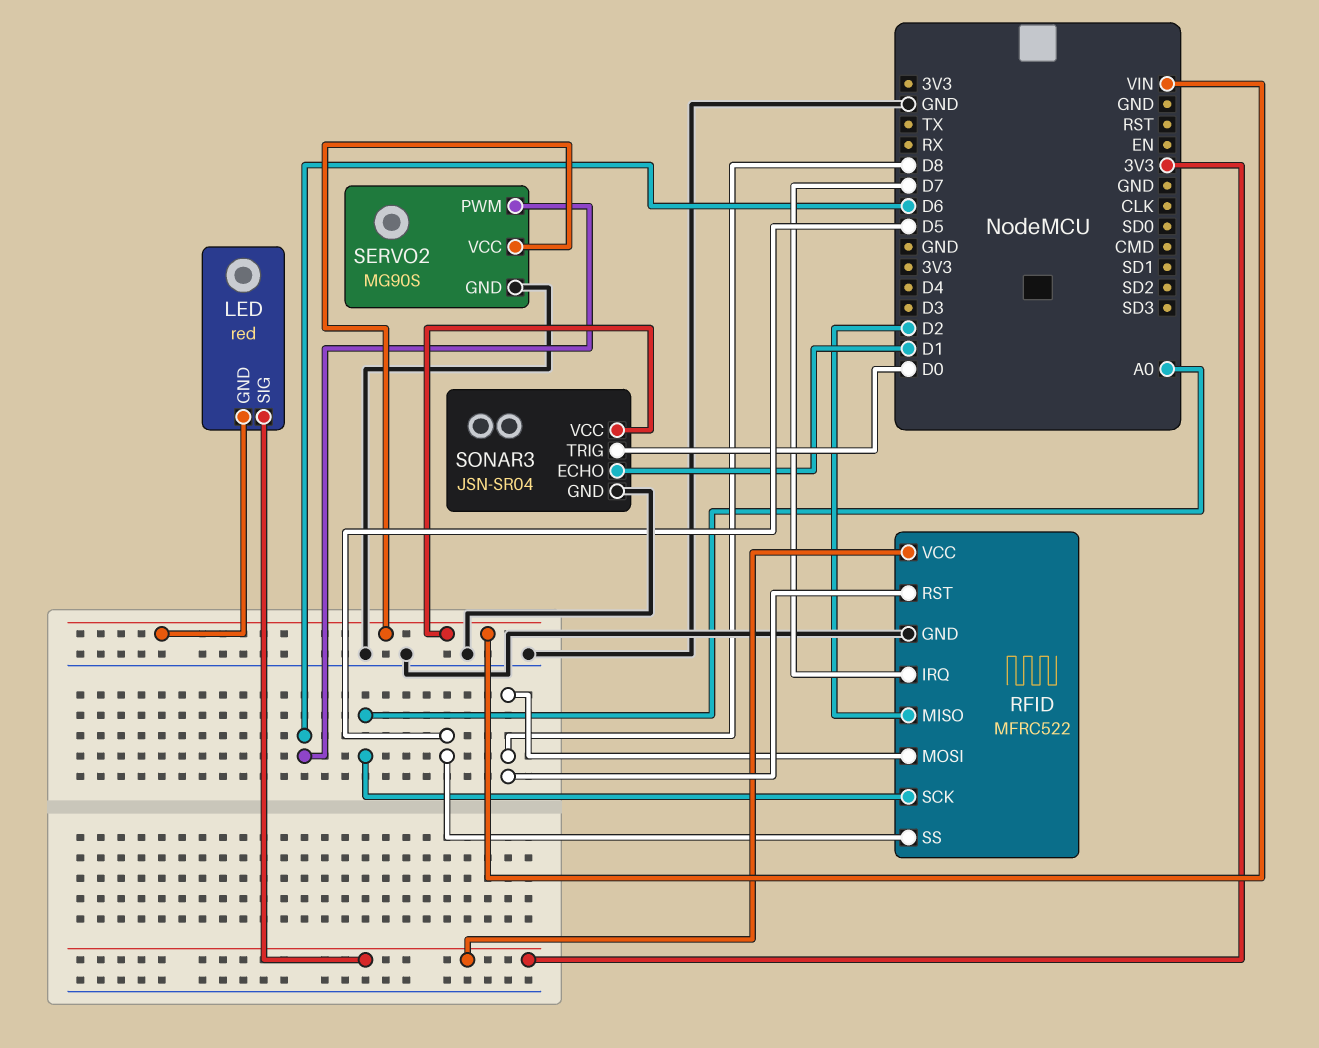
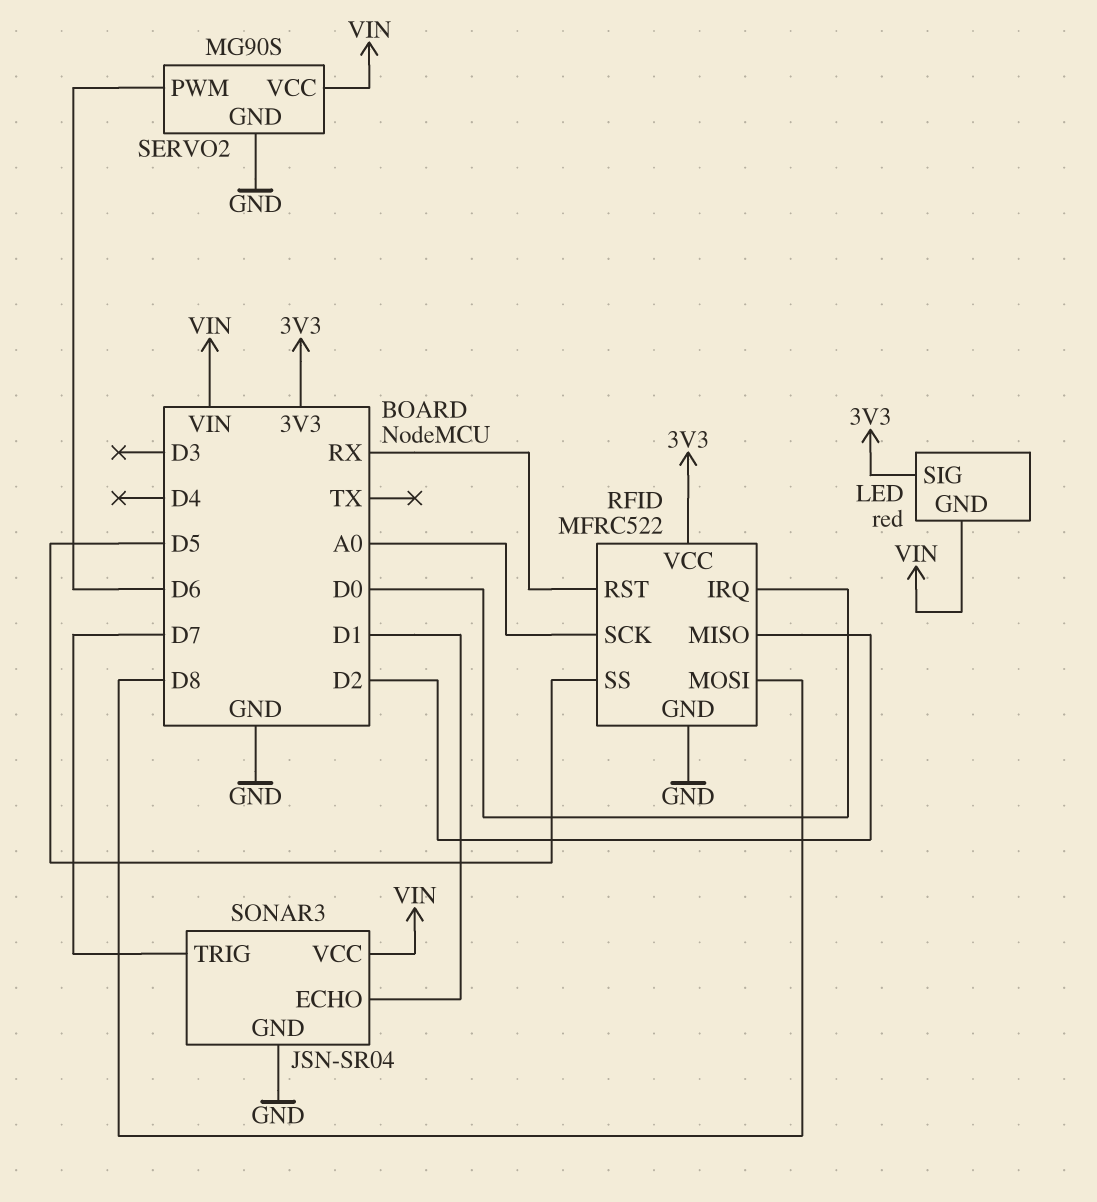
RFID pin IRQ: D7 -> D0
RFID pin RST: D8 -> RX
SONAR3 pin TRIG: D0 -> D7

